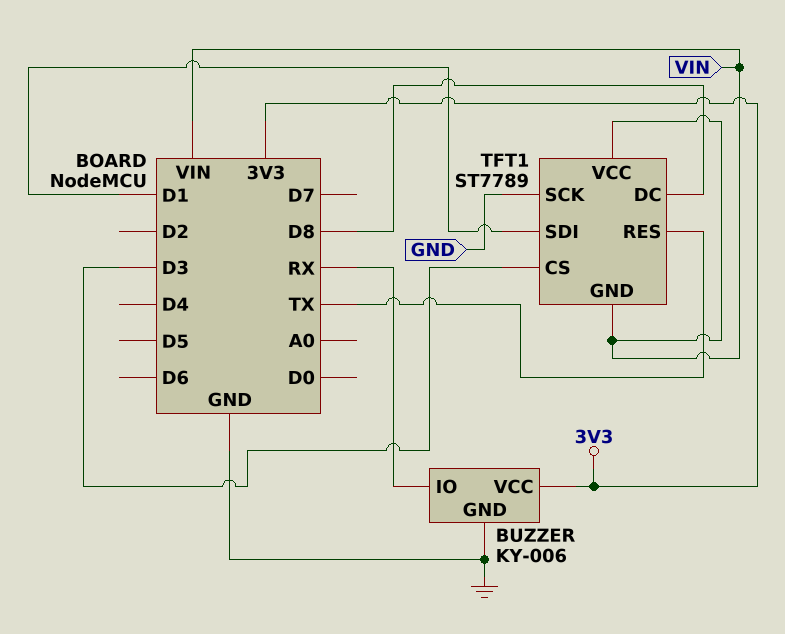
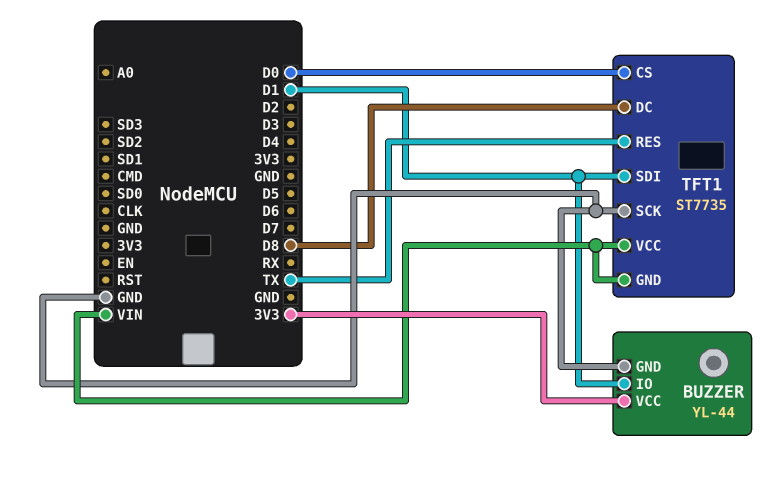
BUZZER: KY-006 -> YL-44
BUZZER pin IO: RX -> D1
TFT1: ST7789 -> ST7735
TFT1 pin CS: D3 -> D0

